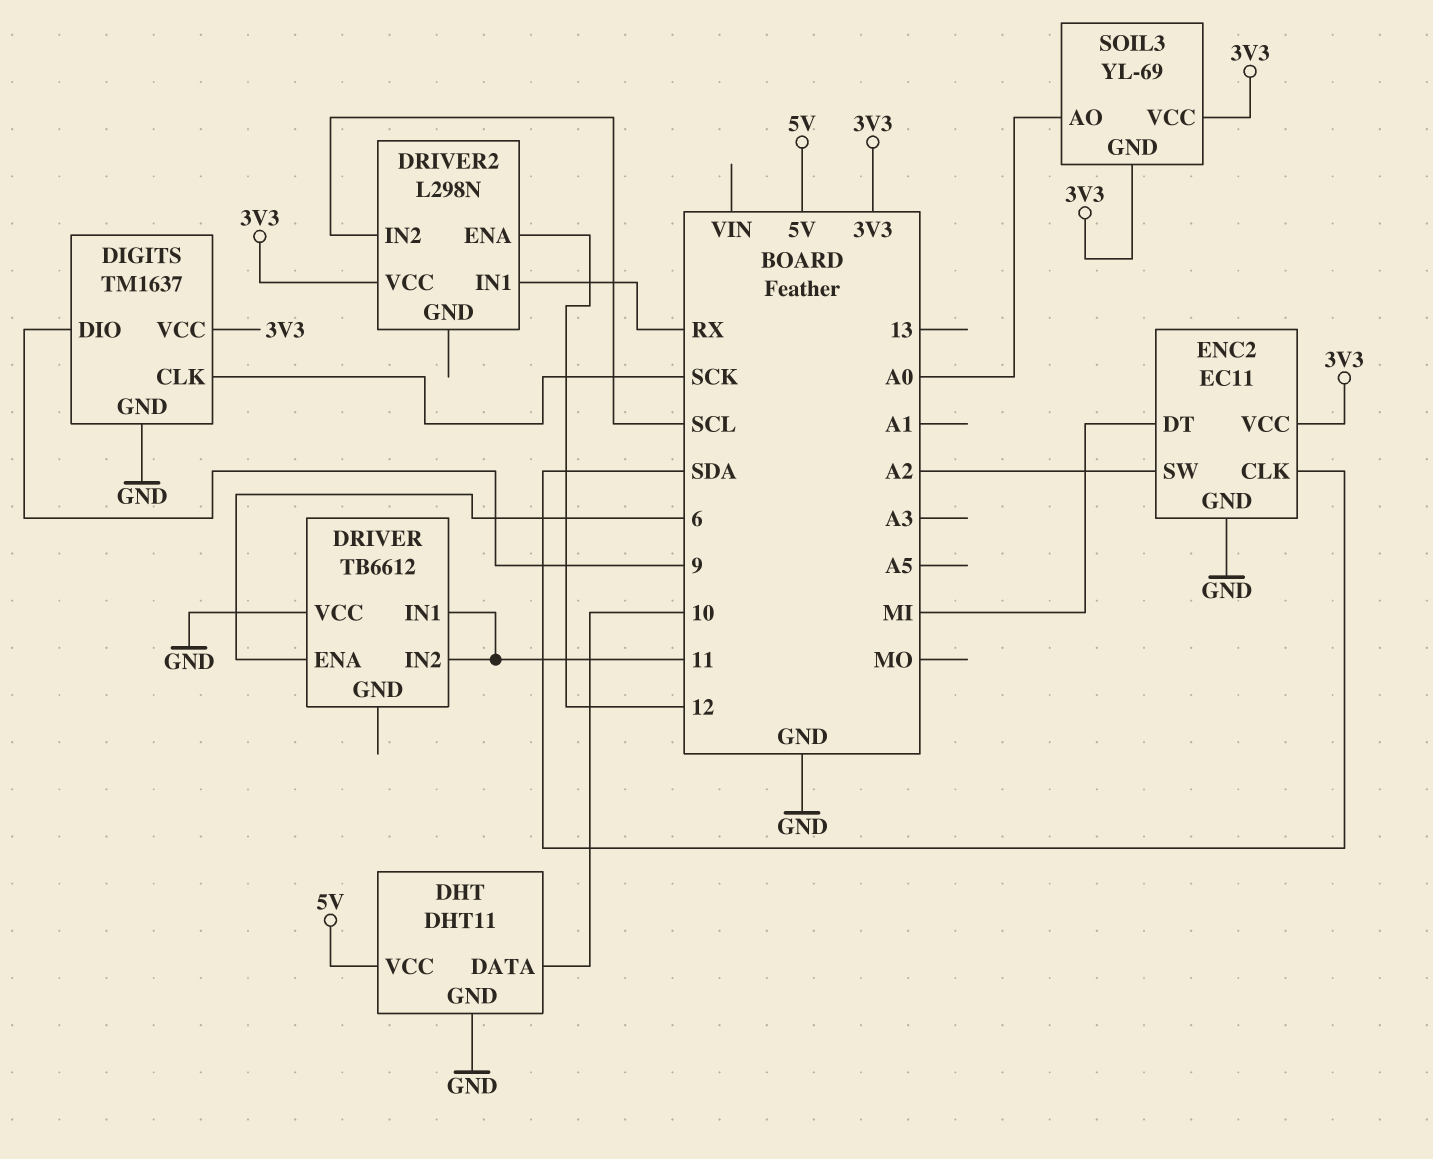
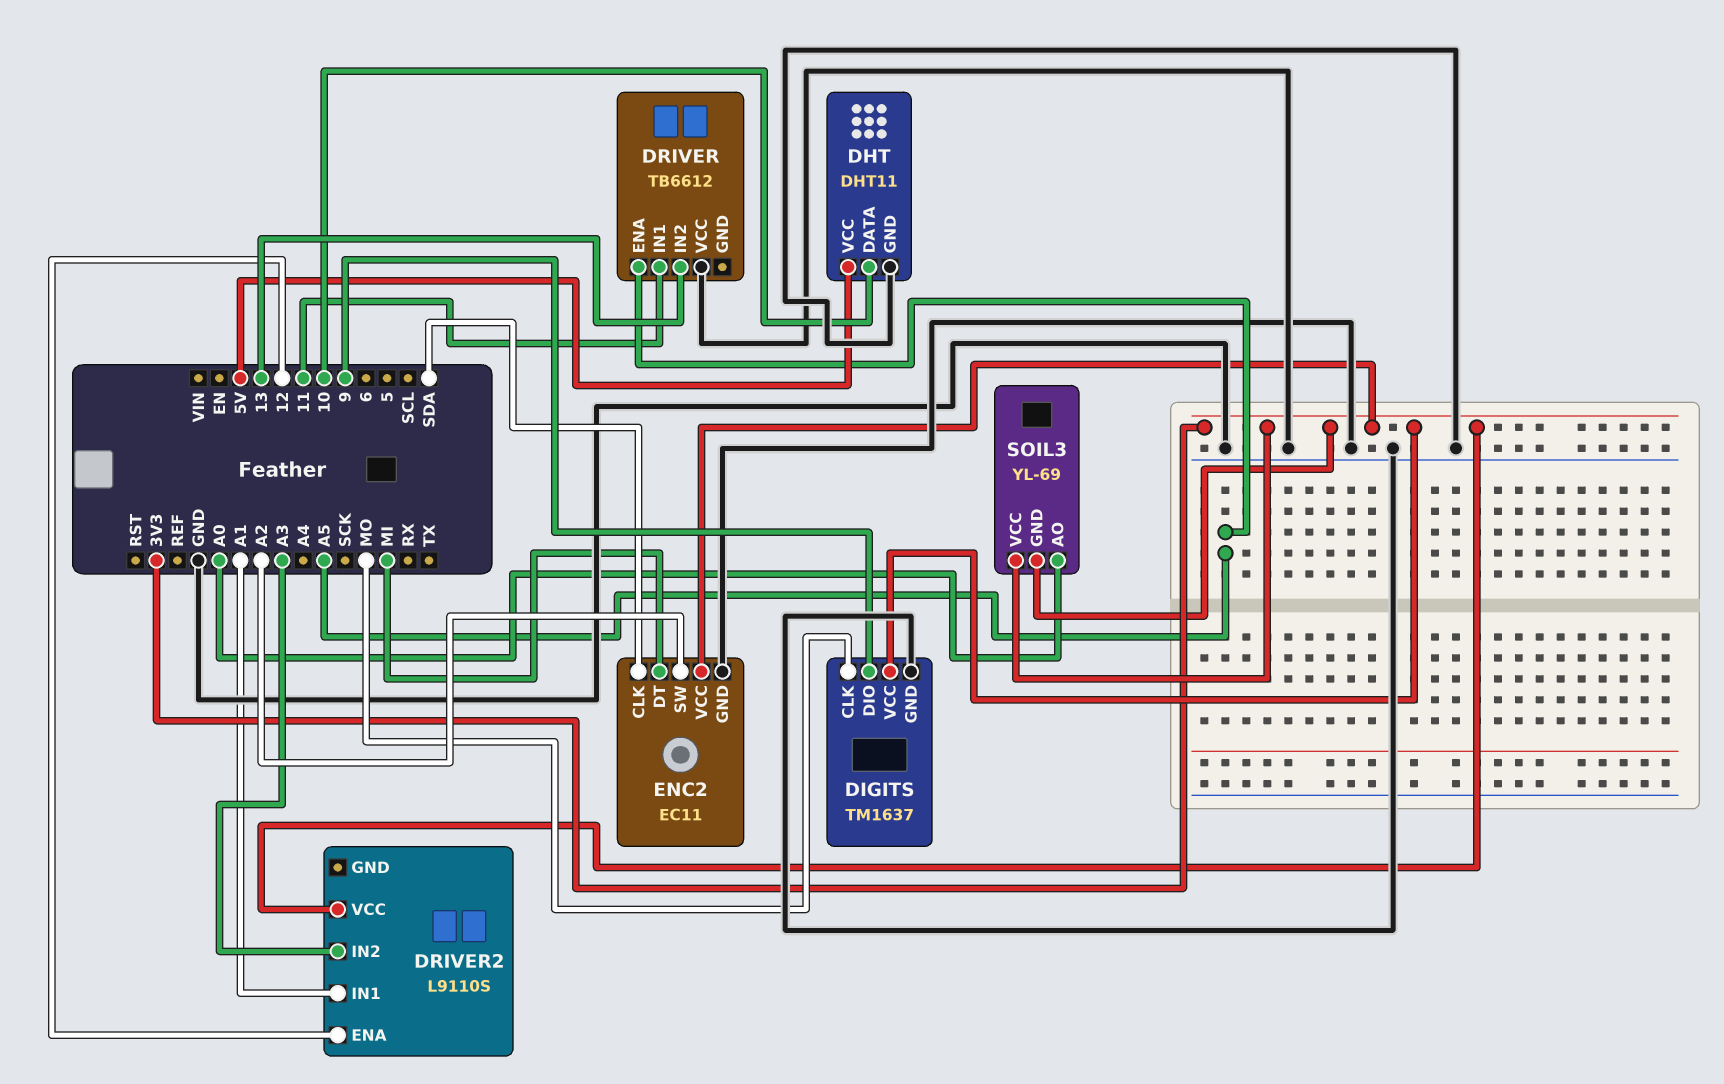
DIGITS pin CLK: SCK -> MO
DRIVER pin ENA: 6 -> A5
DRIVER pin IN2: 11 -> 13
DRIVER2: L298N -> L9110S
DRIVER2 pin IN1: RX -> A1
DRIVER2 pin IN2: SCL -> A3

